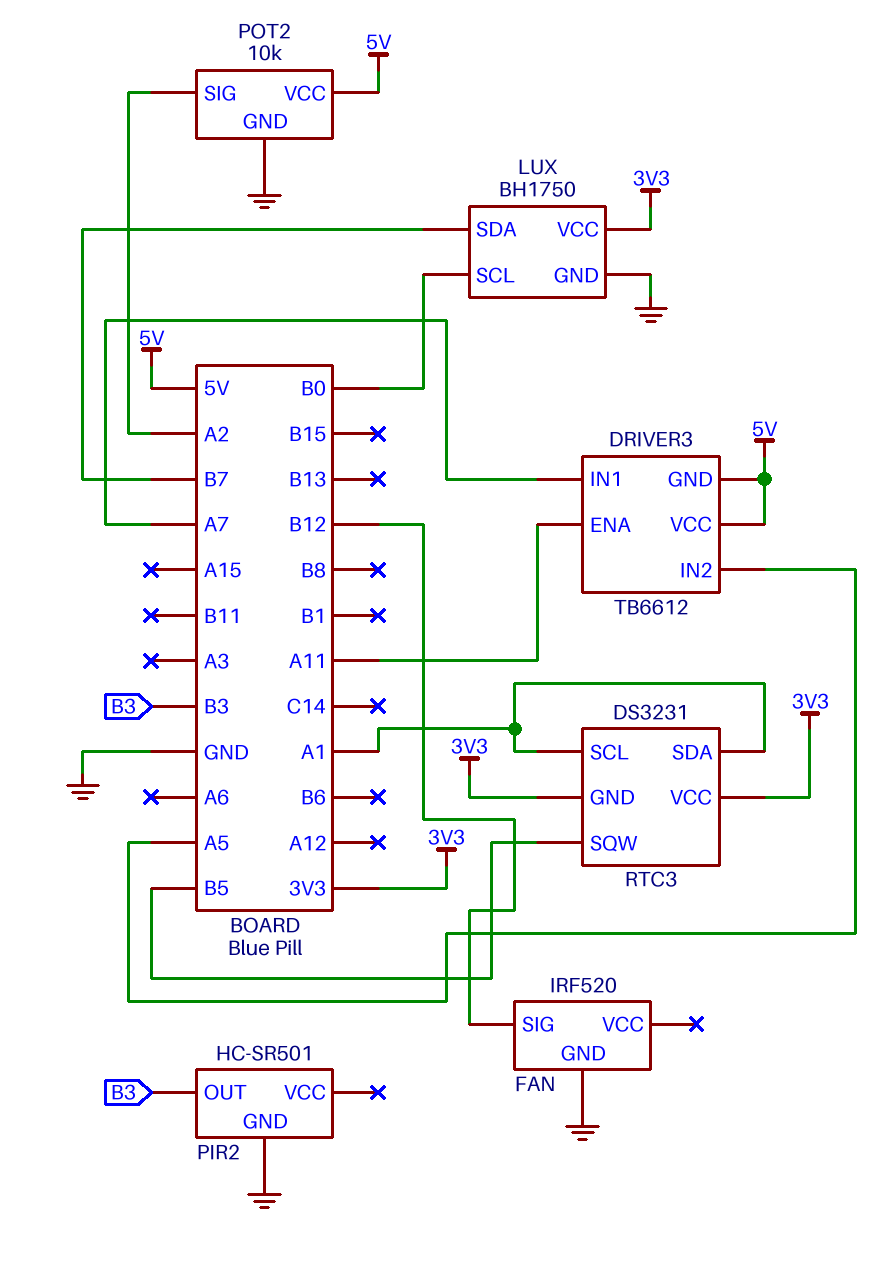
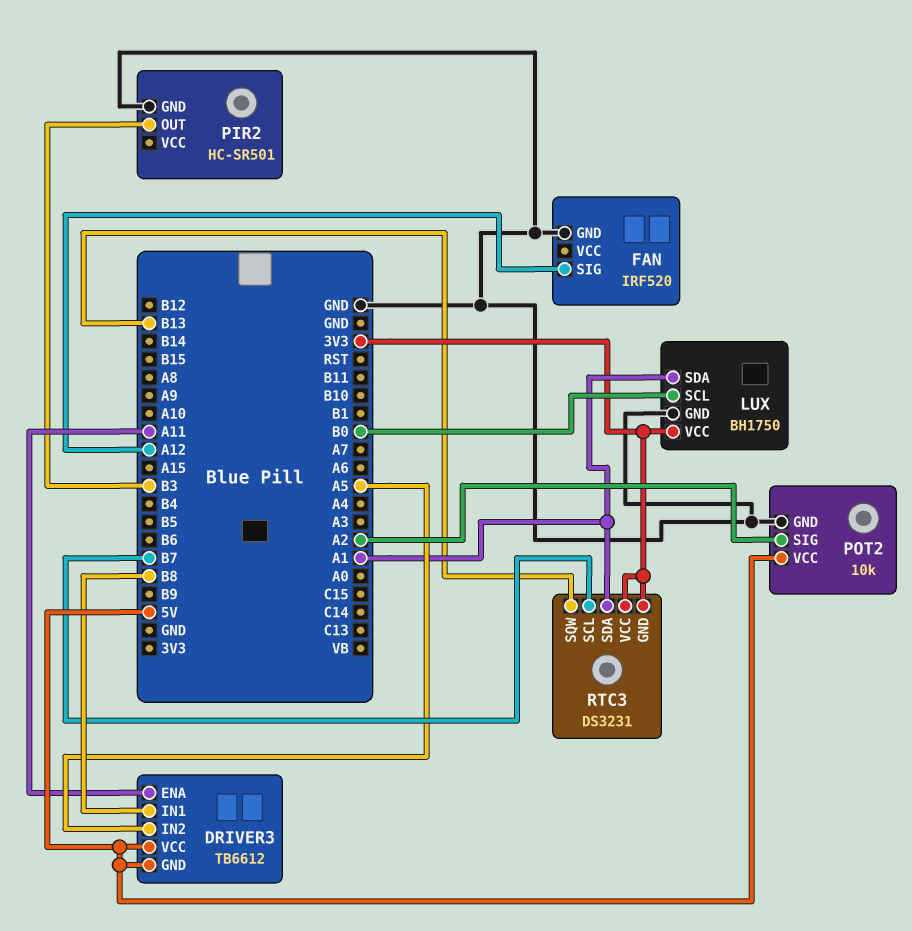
DRIVER3 pin IN1: A7 -> B8
FAN pin SIG: B12 -> A12
LUX pin SDA: B7 -> A1
RTC3 pin SCL: A1 -> B7
RTC3 pin SQW: B5 -> B13

